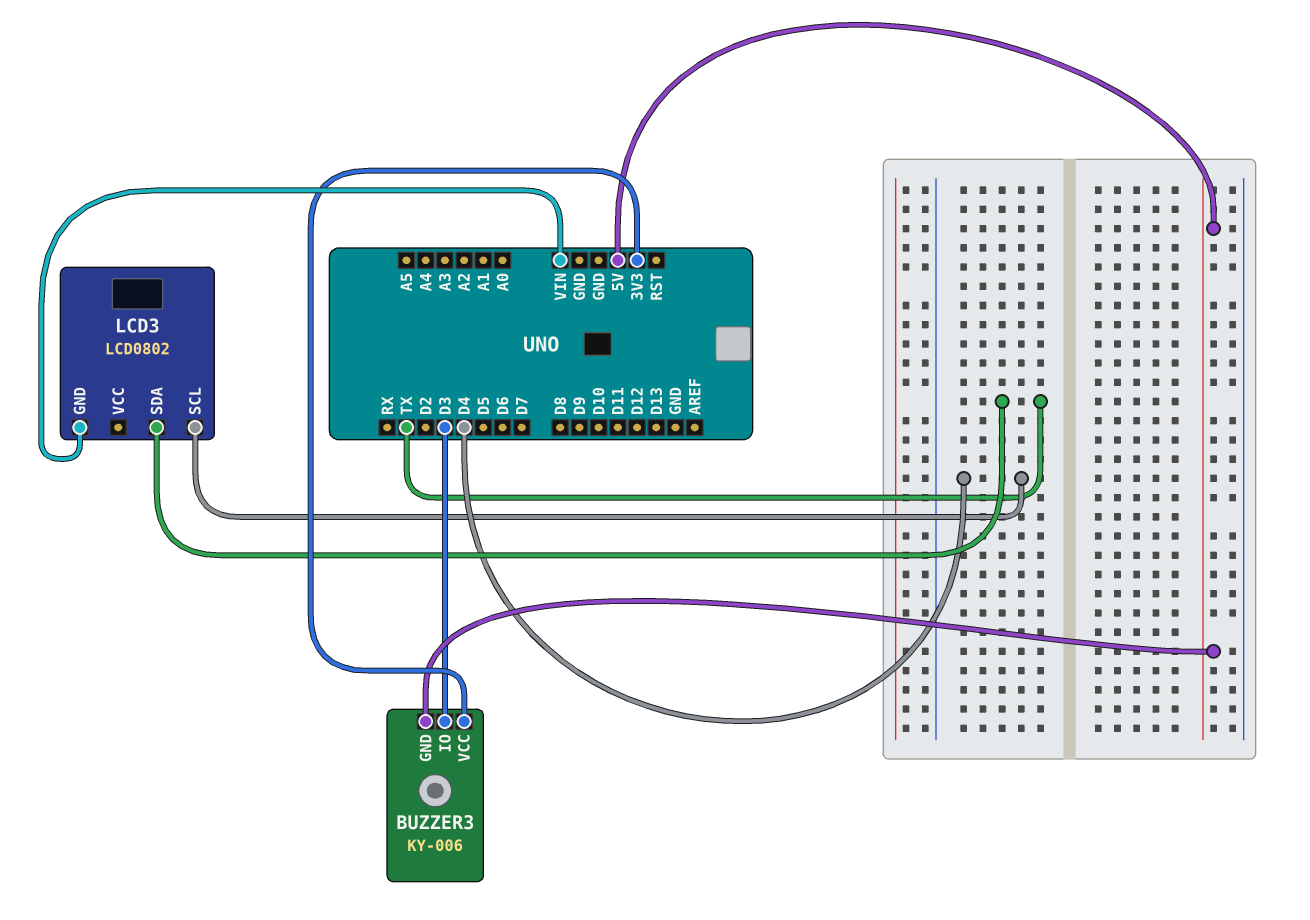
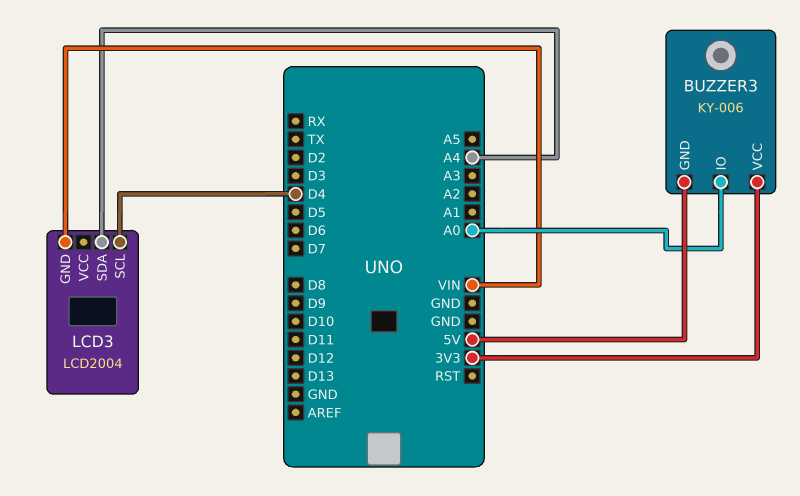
BUZZER3 pin IO: D3 -> A0
LCD3: LCD0802 -> LCD2004
LCD3 pin SDA: TX -> A4

